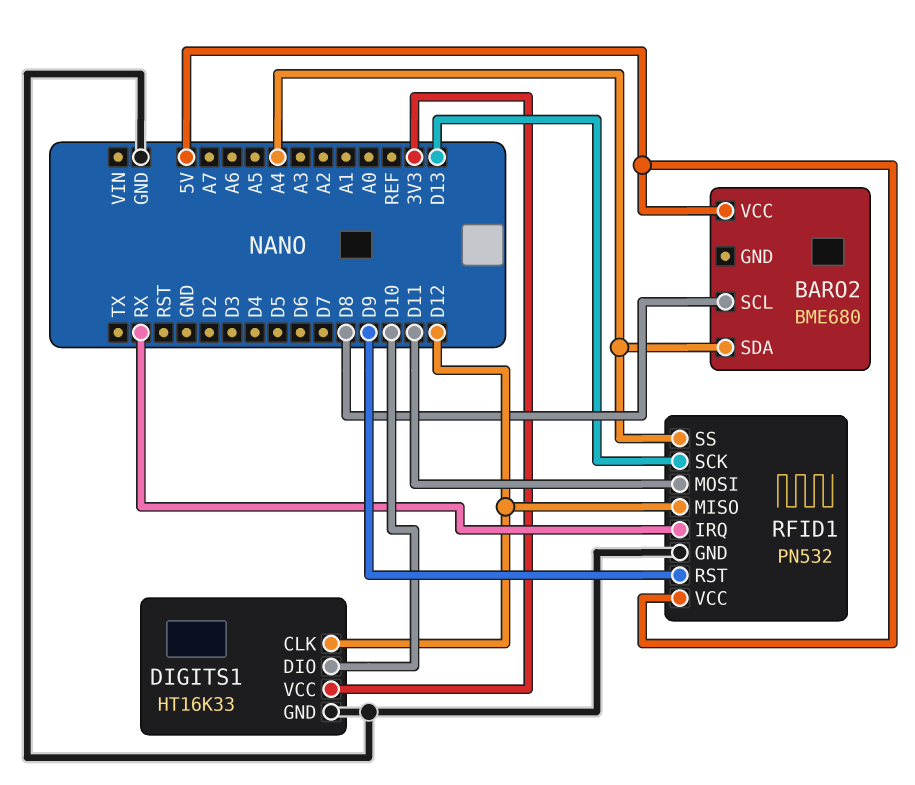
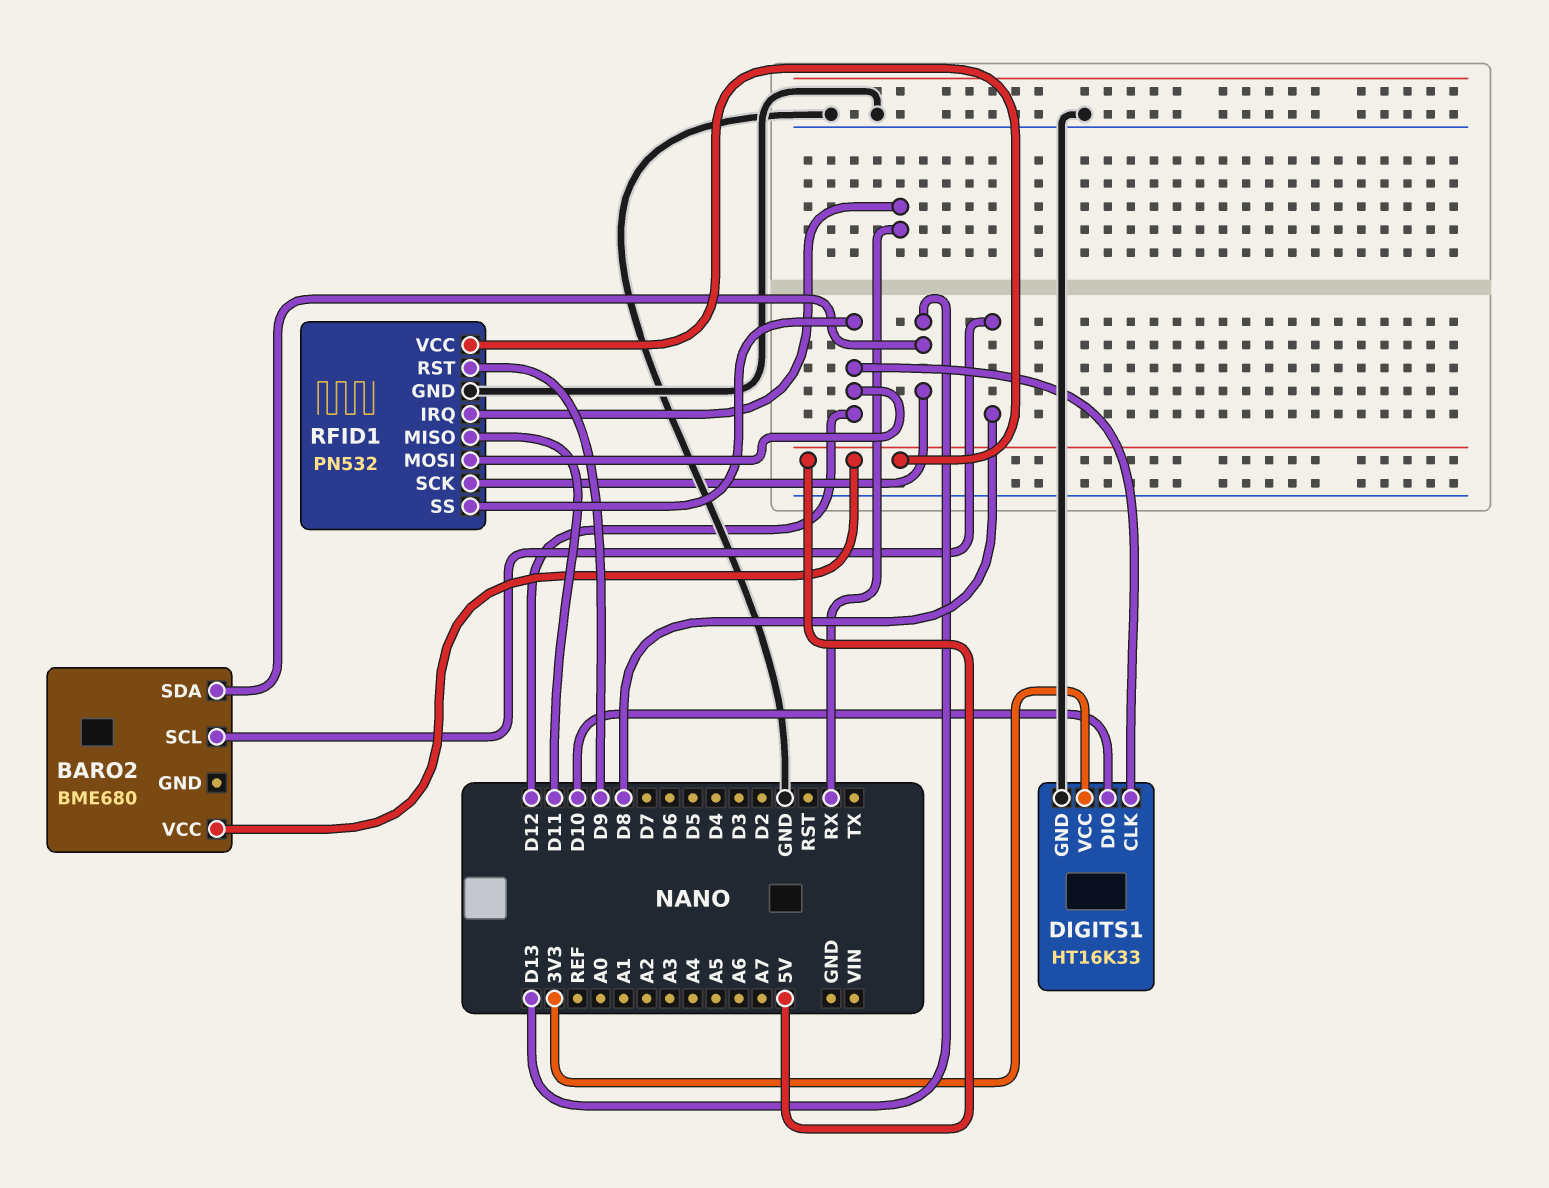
BARO2 pin SDA: A4 -> D13
RFID1 pin MISO: D12 -> D11
RFID1 pin MOSI: D11 -> D12
RFID1 pin SS: A4 -> D12

